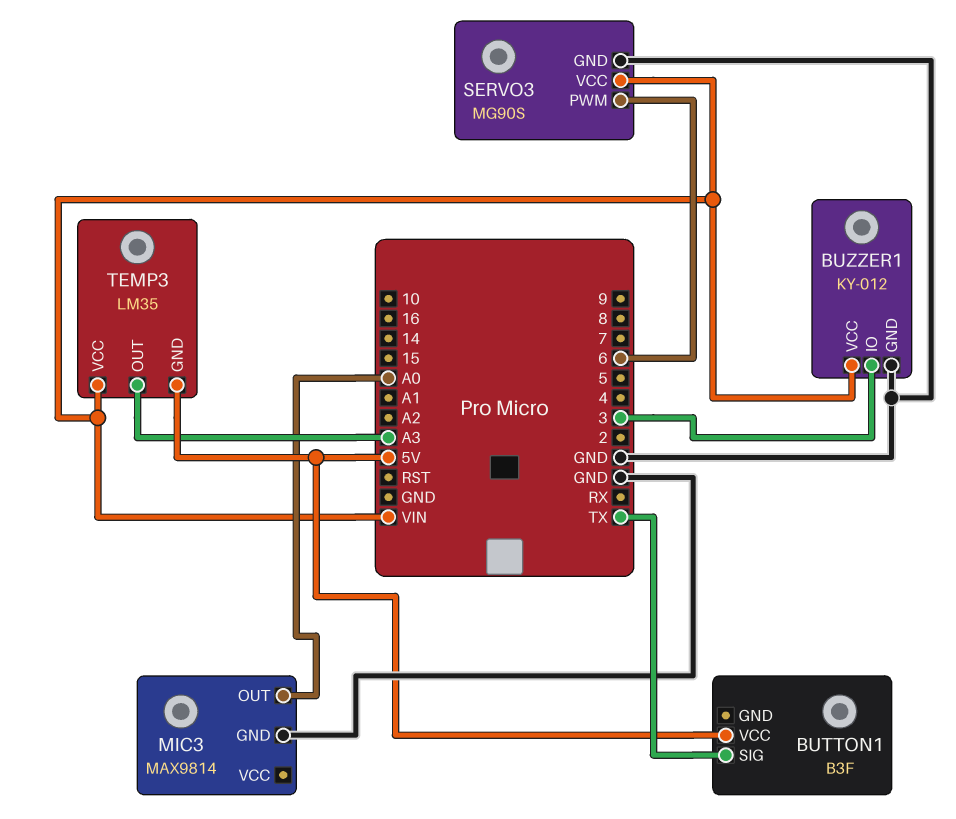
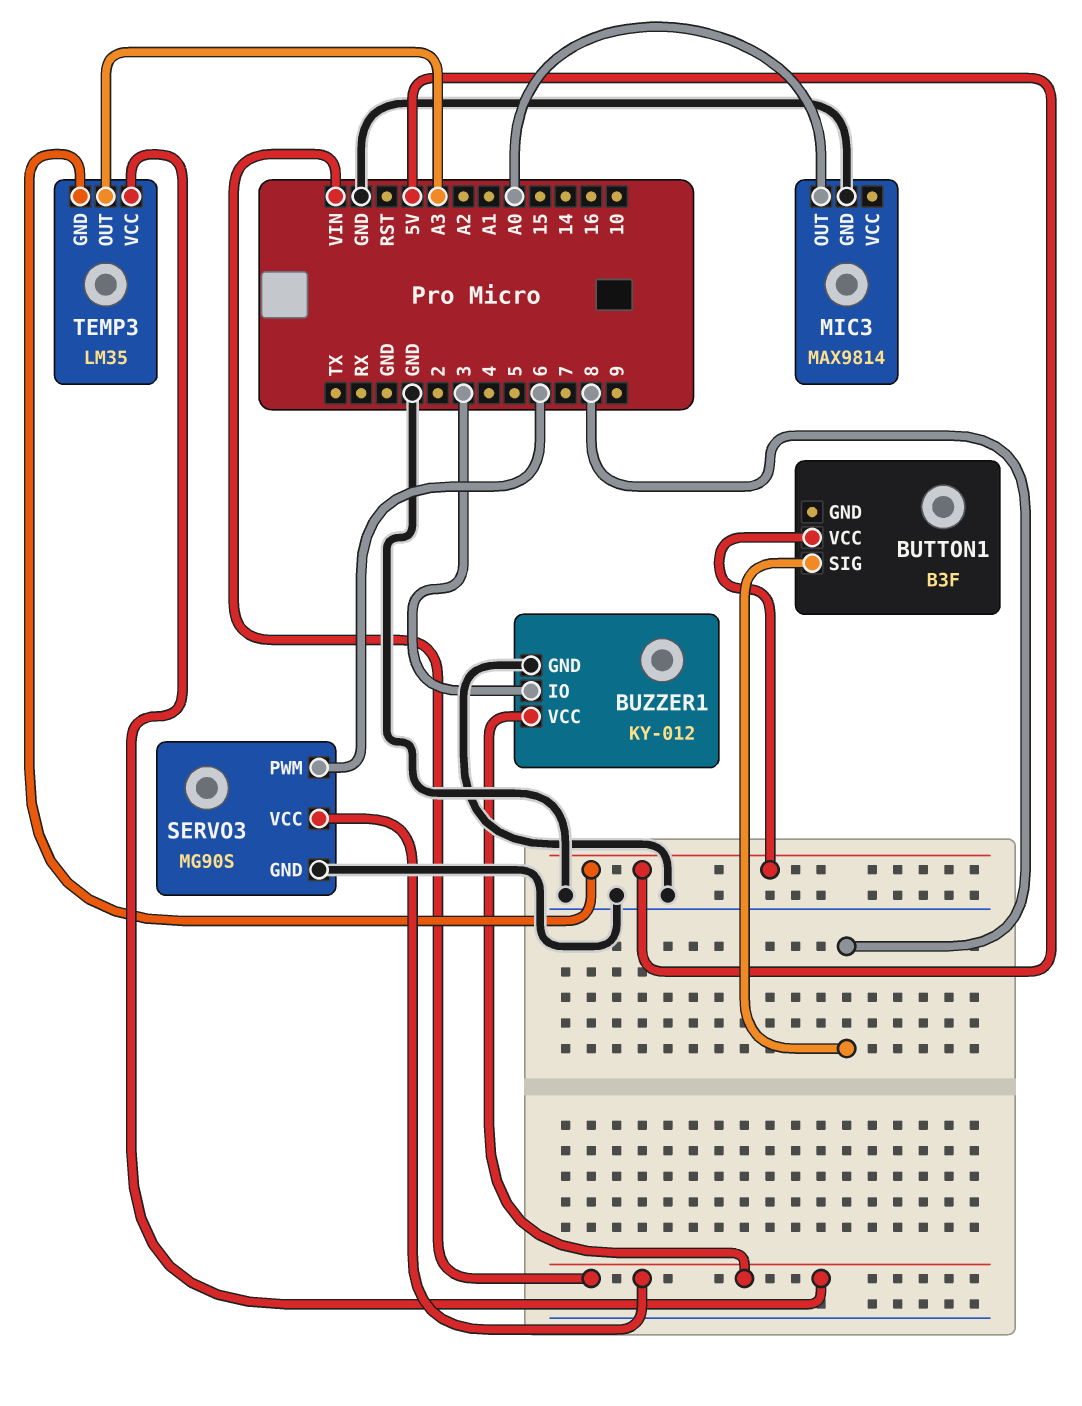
BUTTON1 pin SIG: TX -> 8

